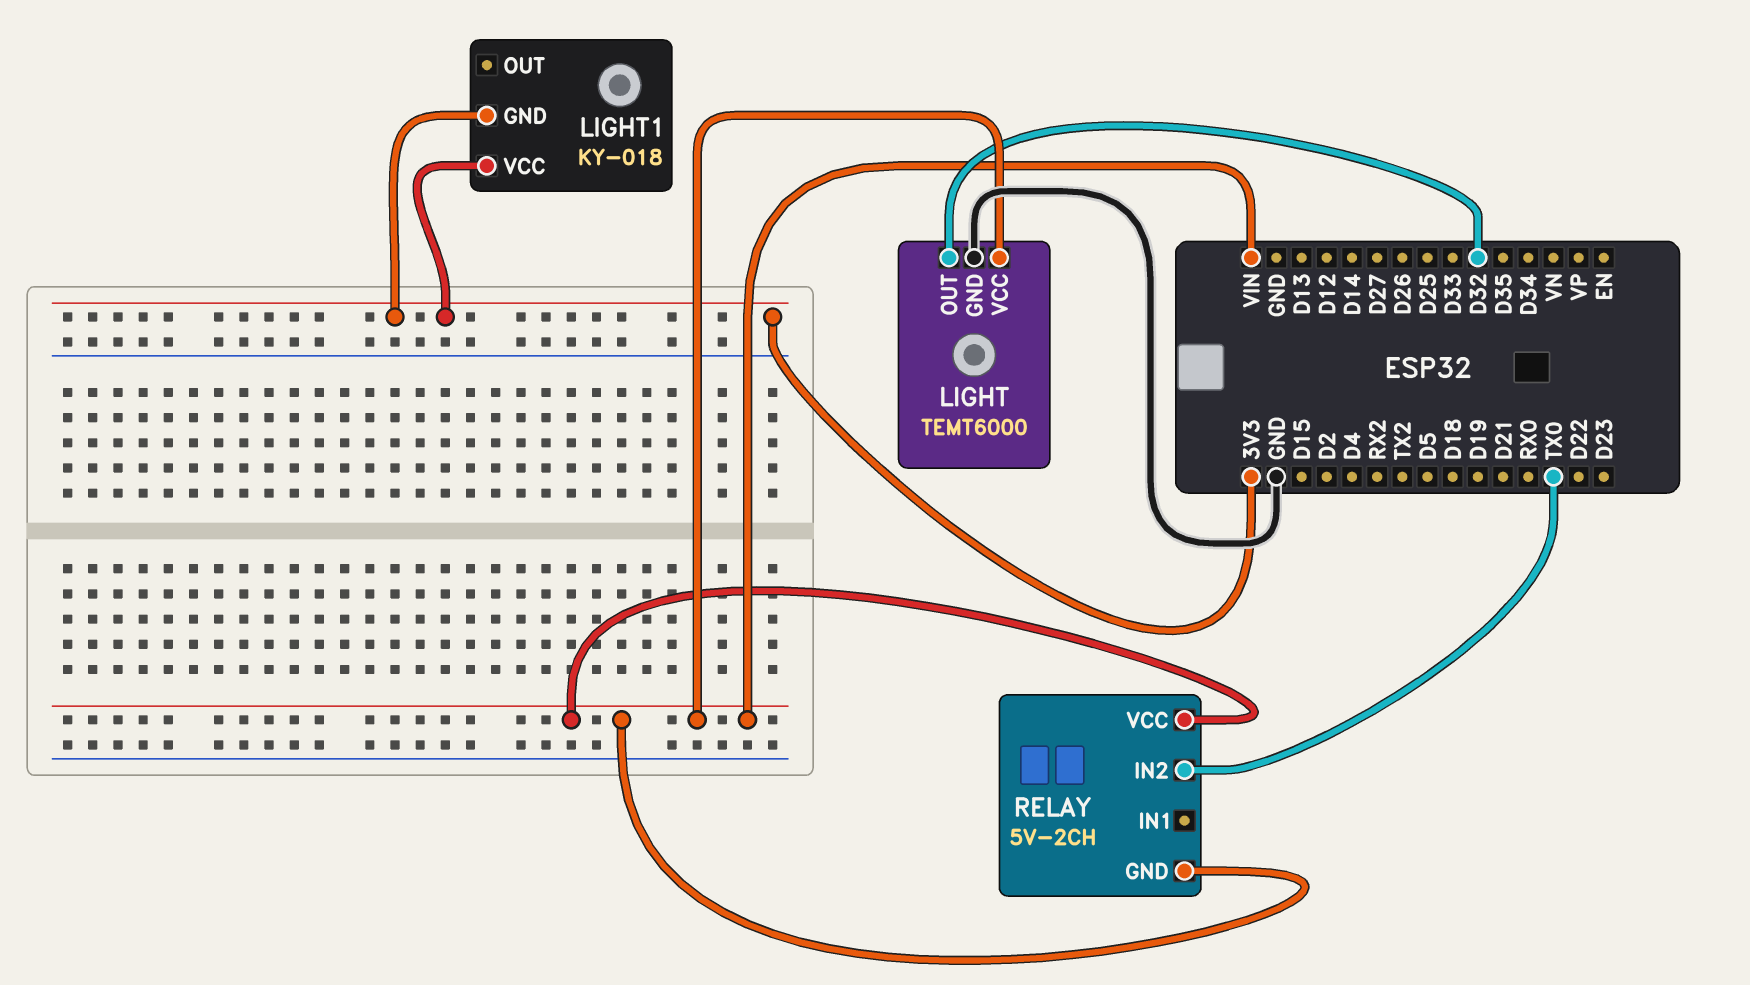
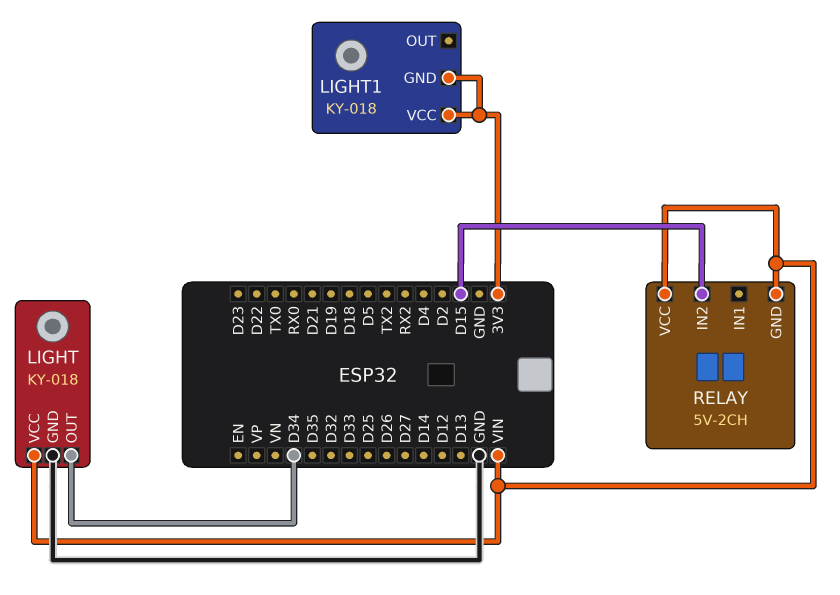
LIGHT: TEMT6000 -> KY-018
LIGHT pin OUT: D32 -> D34
RELAY pin IN2: TX0 -> D15

